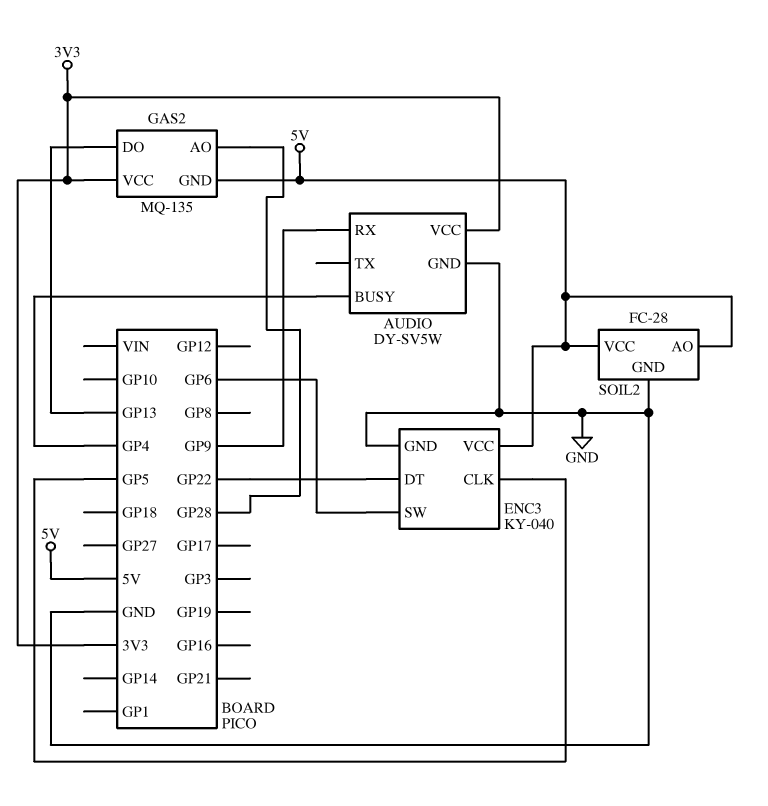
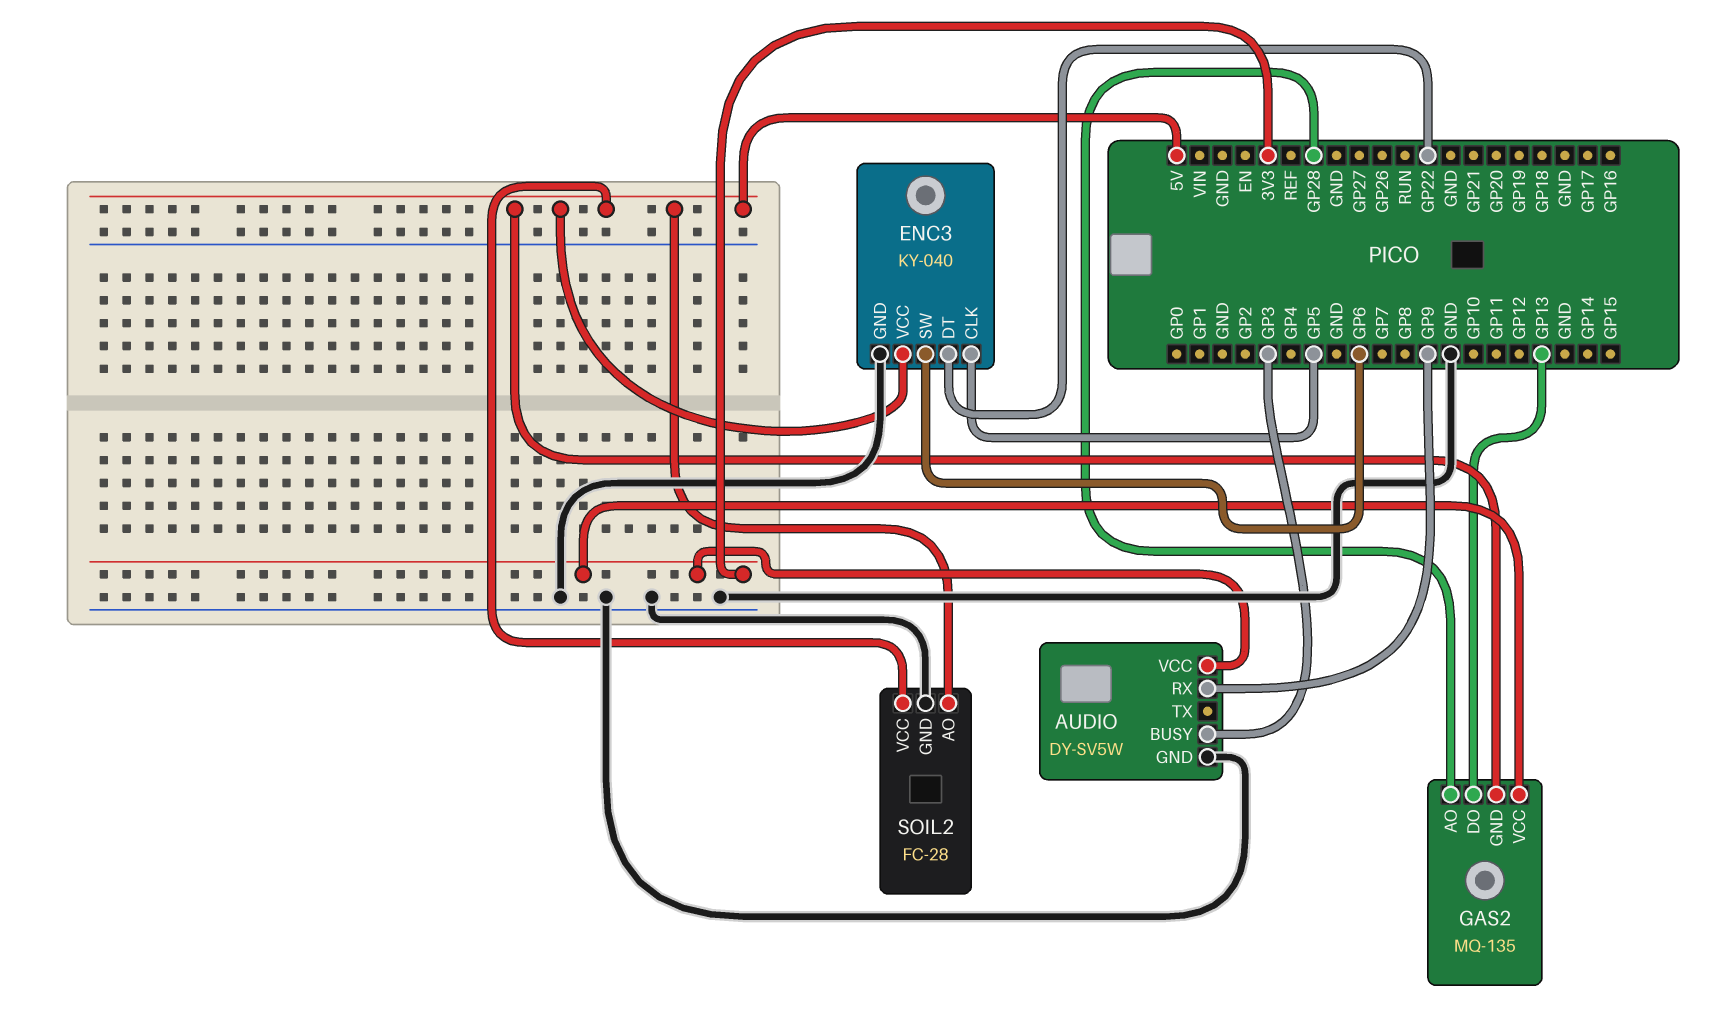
AUDIO pin BUSY: GP4 -> GP3

